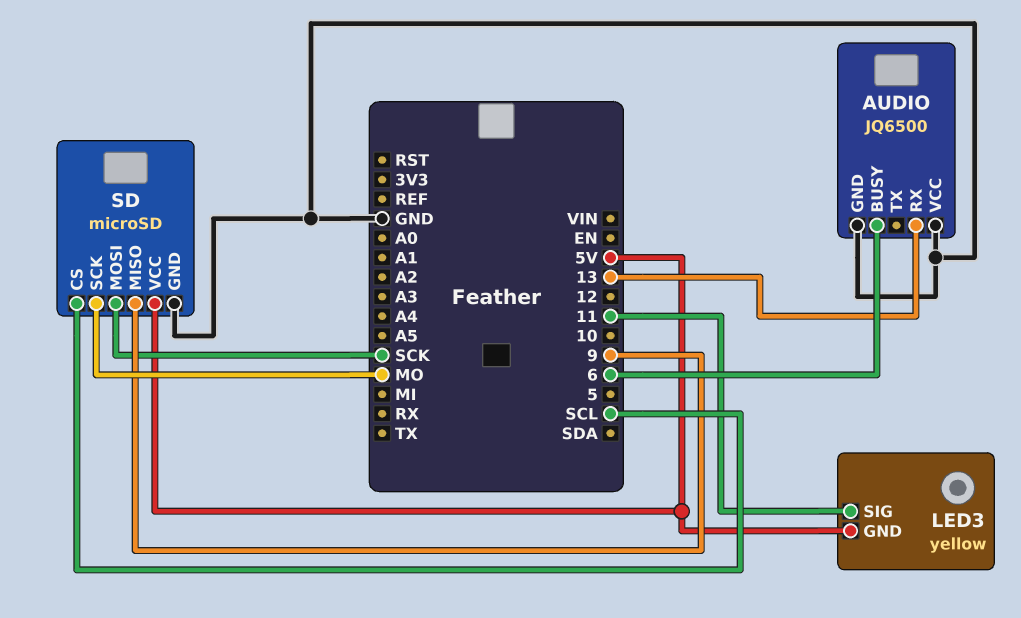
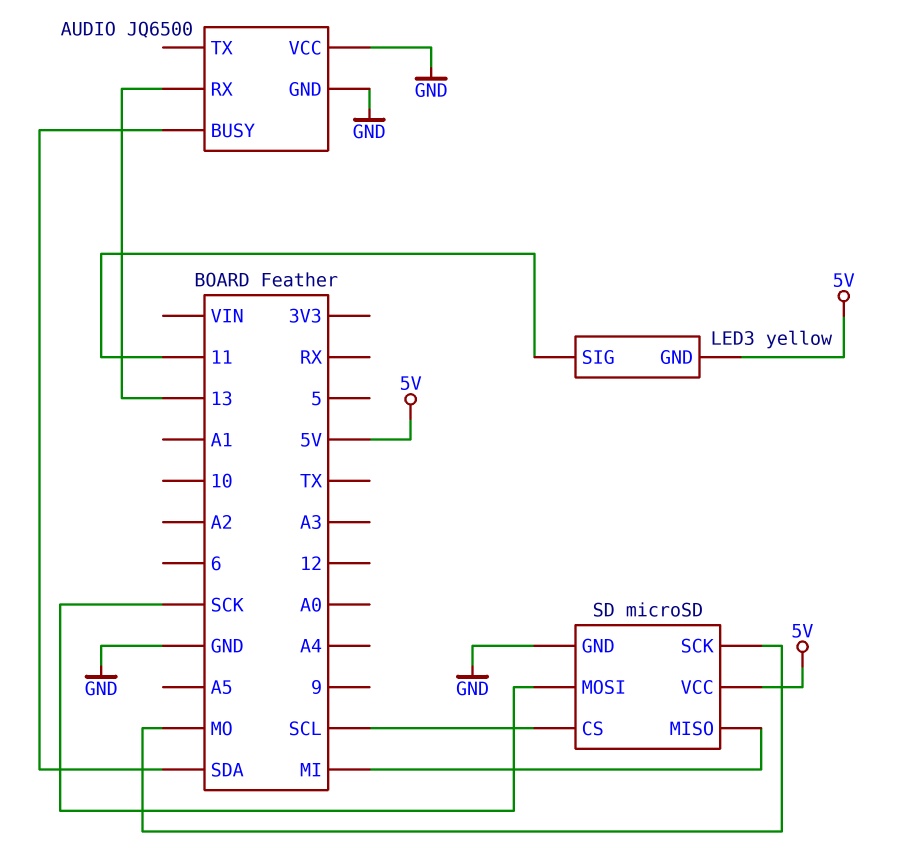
AUDIO pin BUSY: 6 -> SDA
SD pin MISO: 9 -> MI

